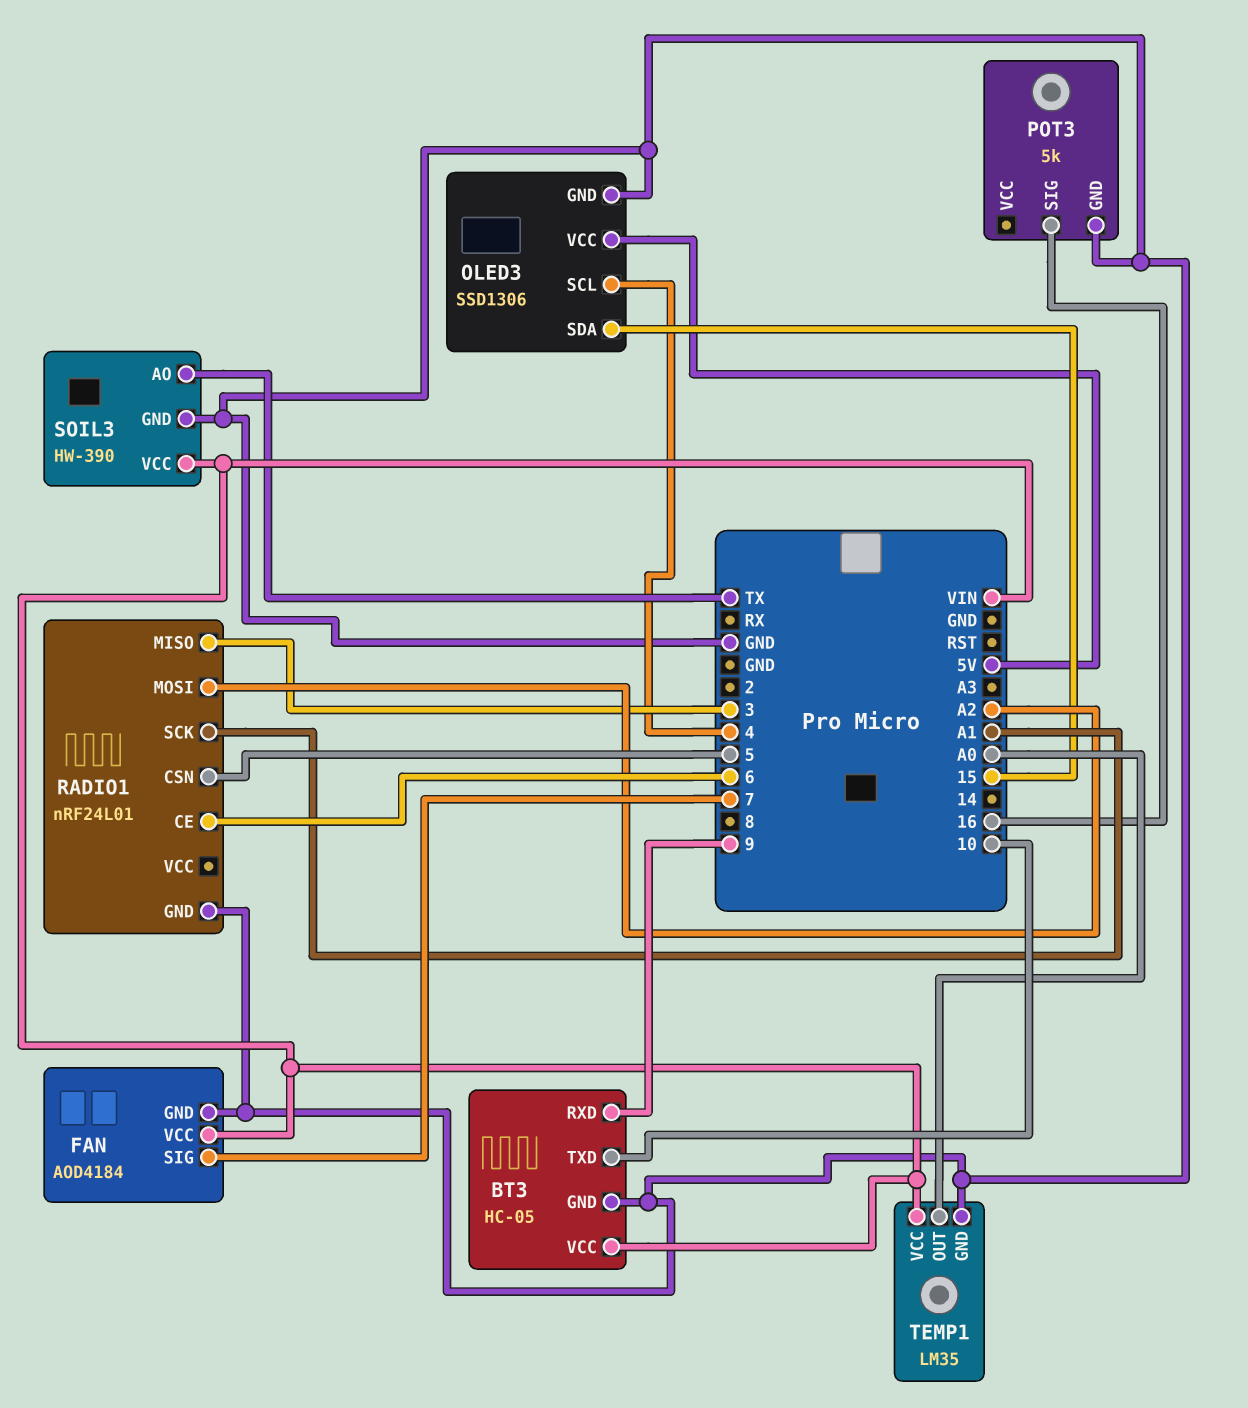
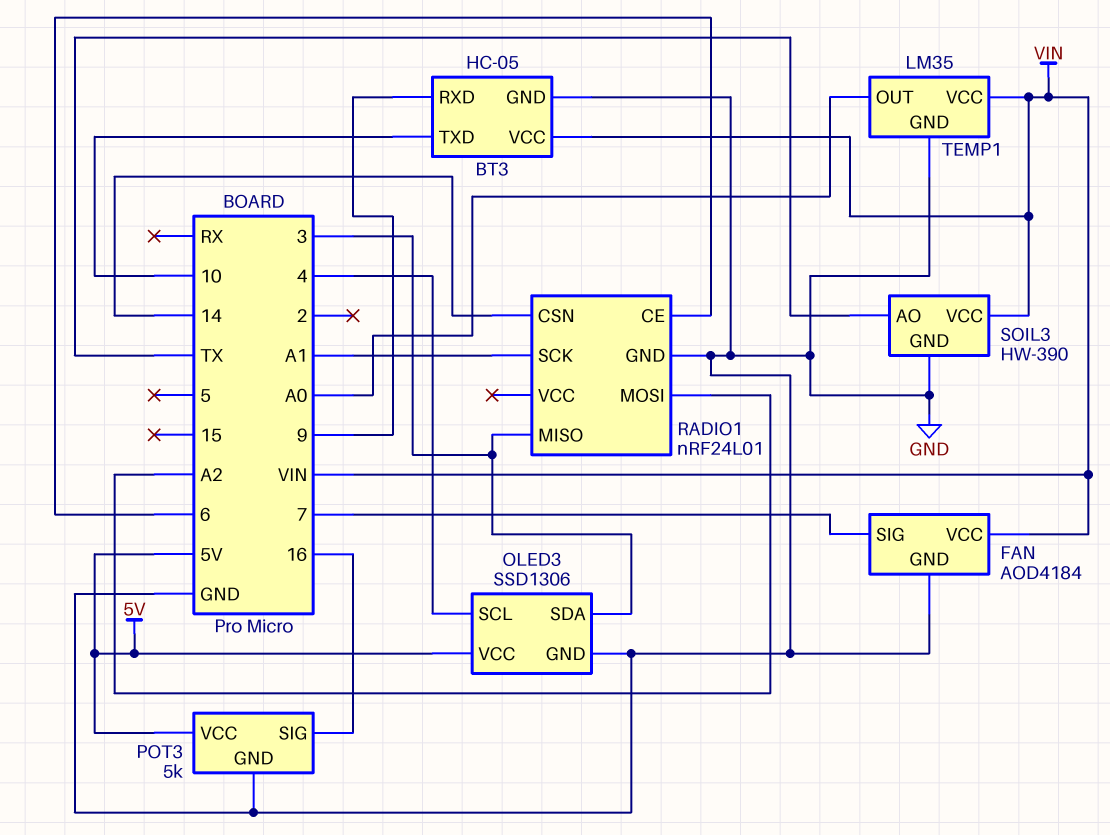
OLED3 pin SDA: 15 -> 3
POT3 pin VCC: none -> 5V
RADIO1 pin CSN: 5 -> 14

